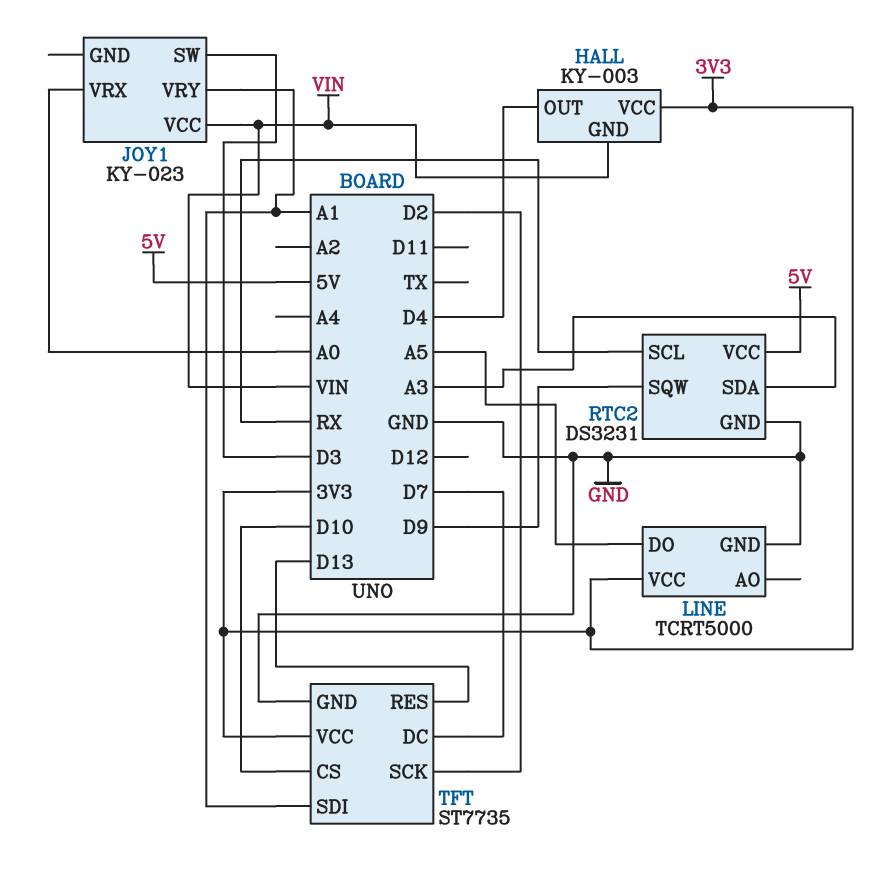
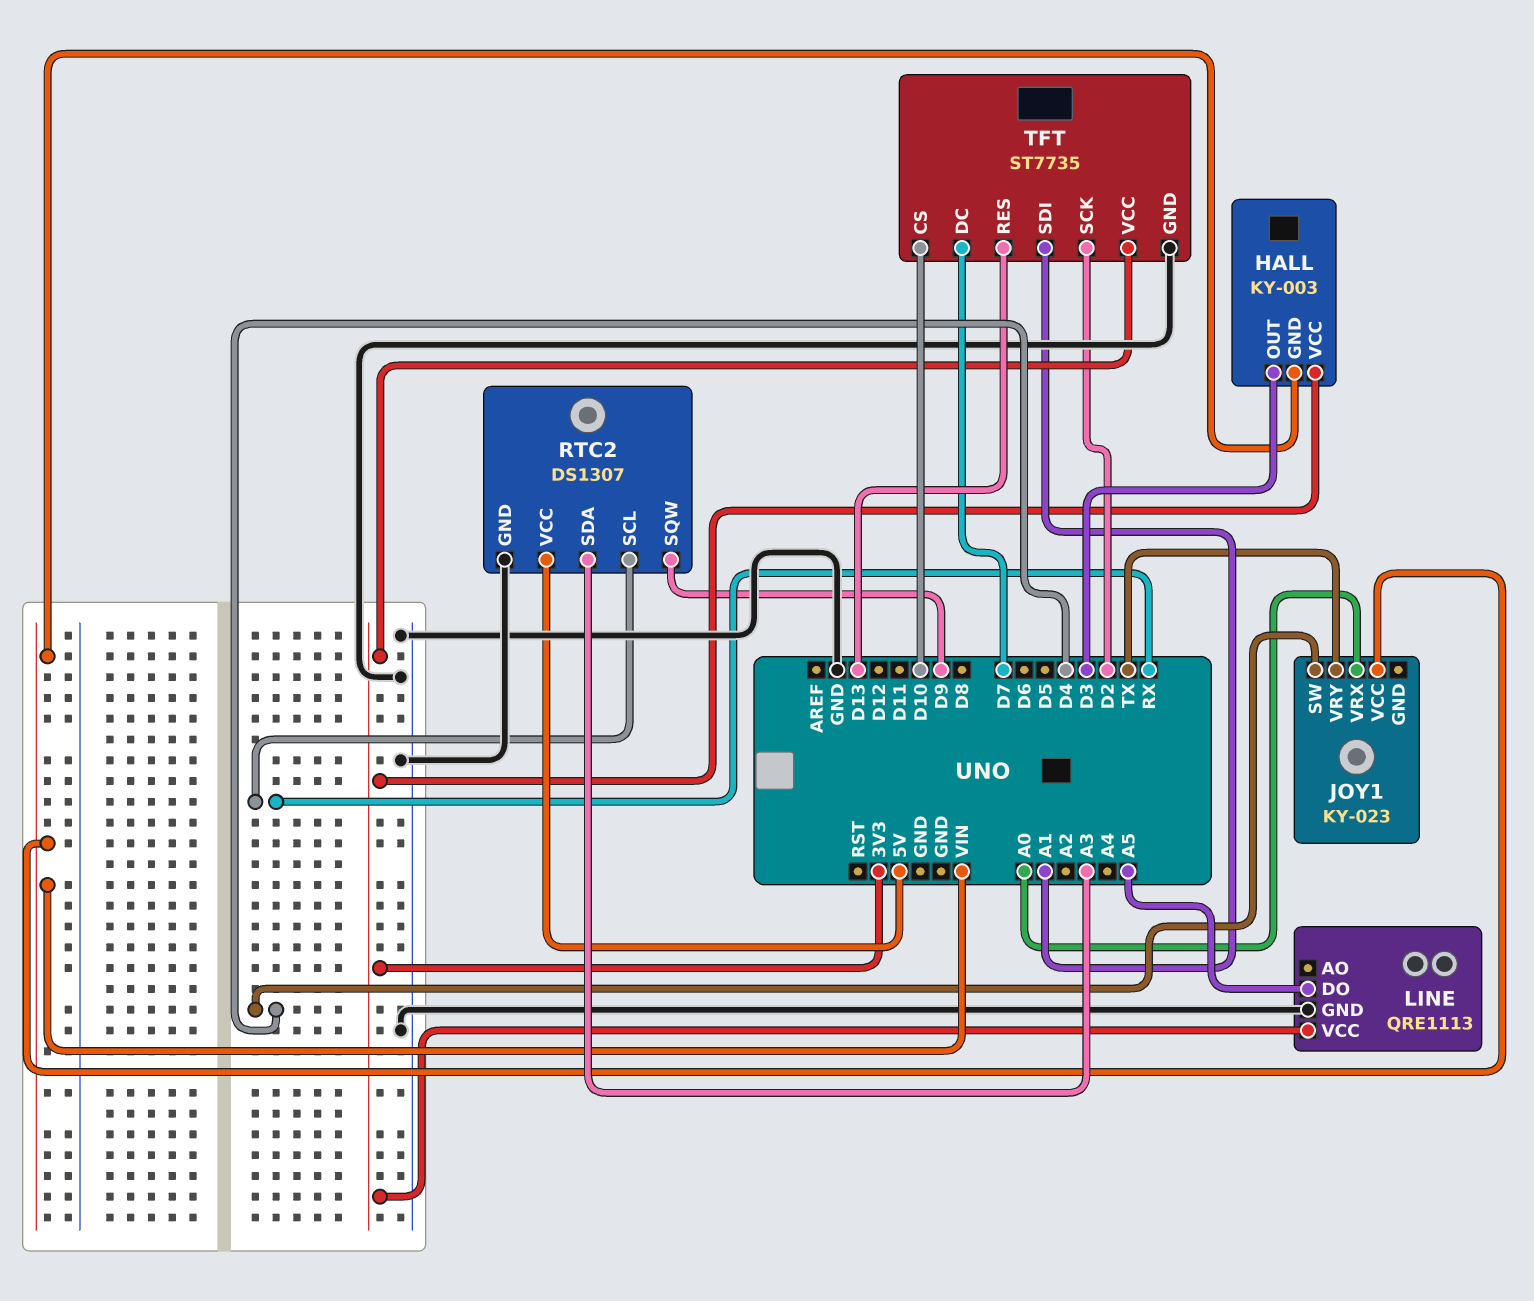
HALL pin OUT: D4 -> D3
JOY1 pin SW: D3 -> D4
JOY1 pin VRY: A1 -> TX
LINE: TCRT5000 -> QRE1113
RTC2: DS3231 -> DS1307

